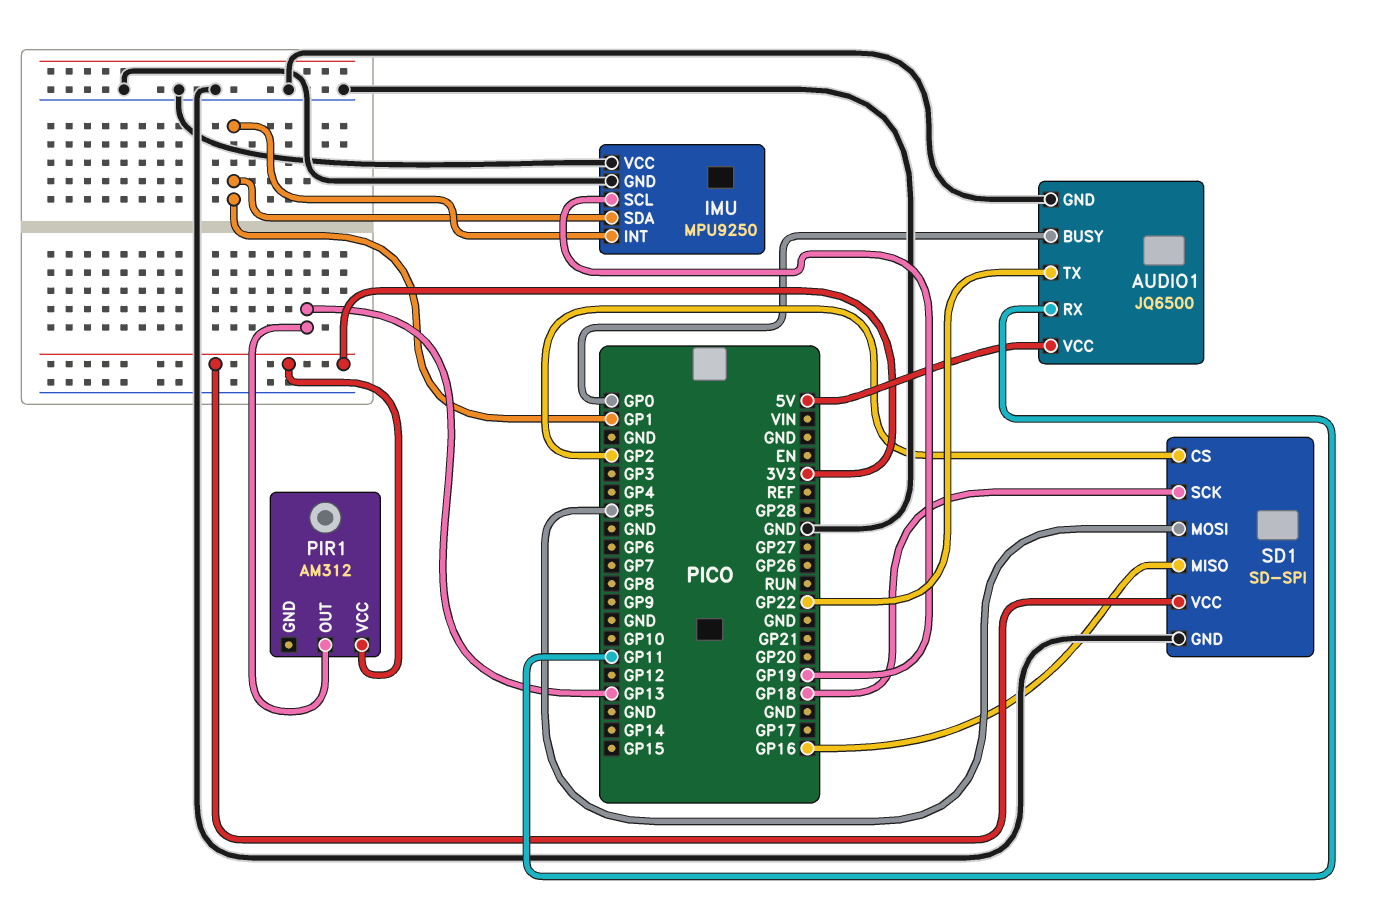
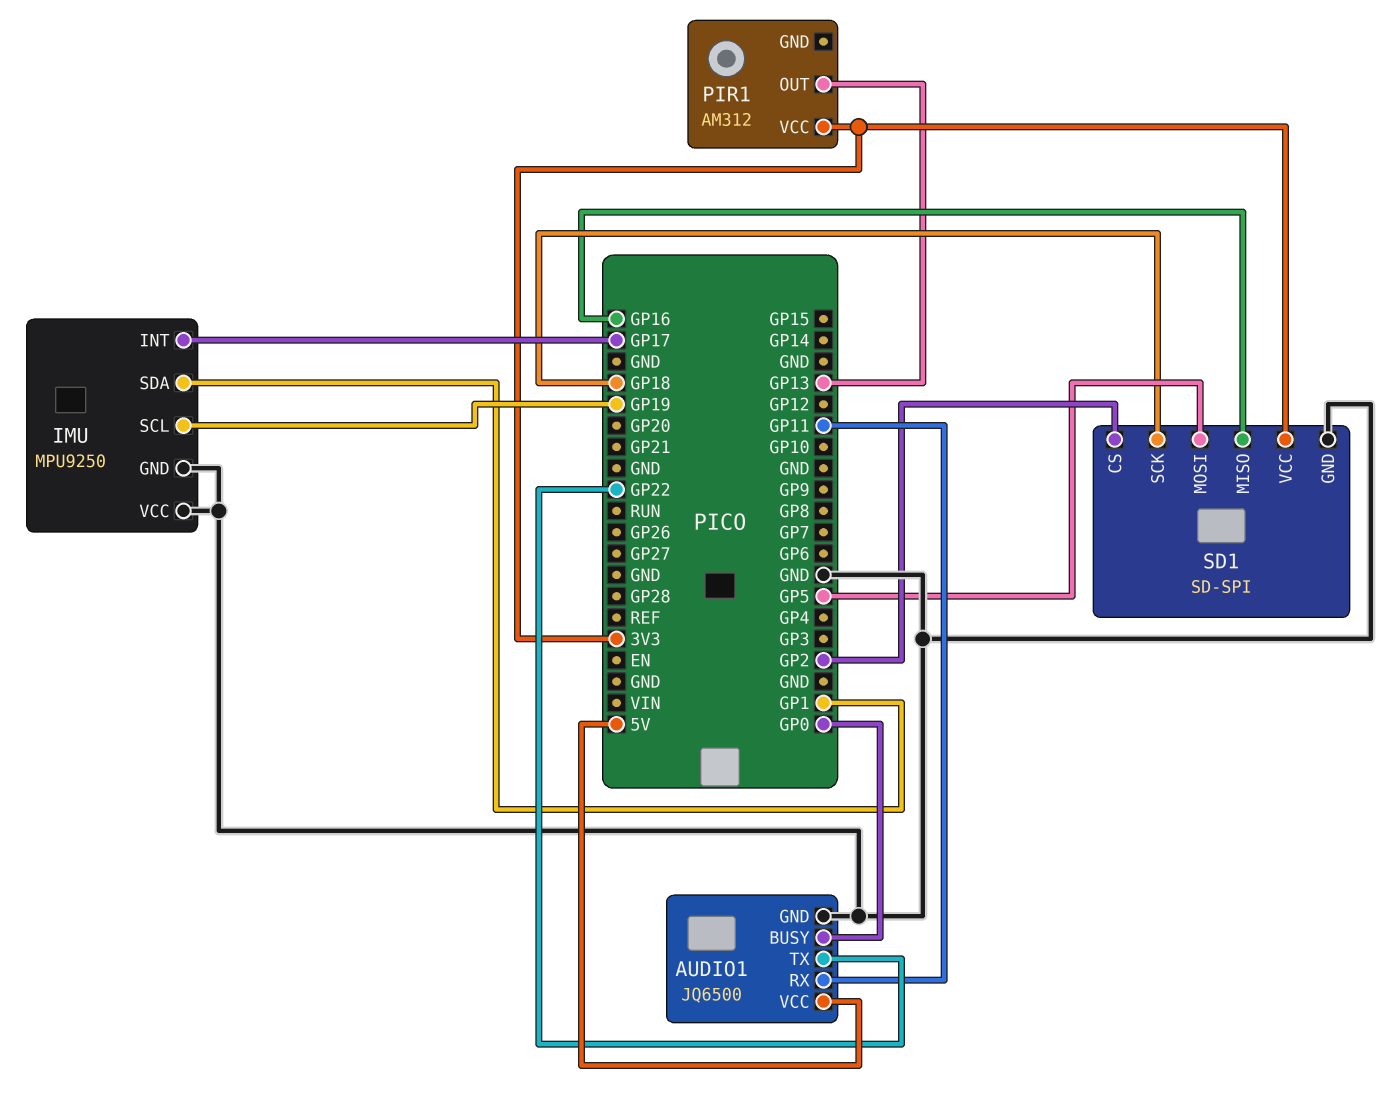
IMU pin INT: GP1 -> GP17

